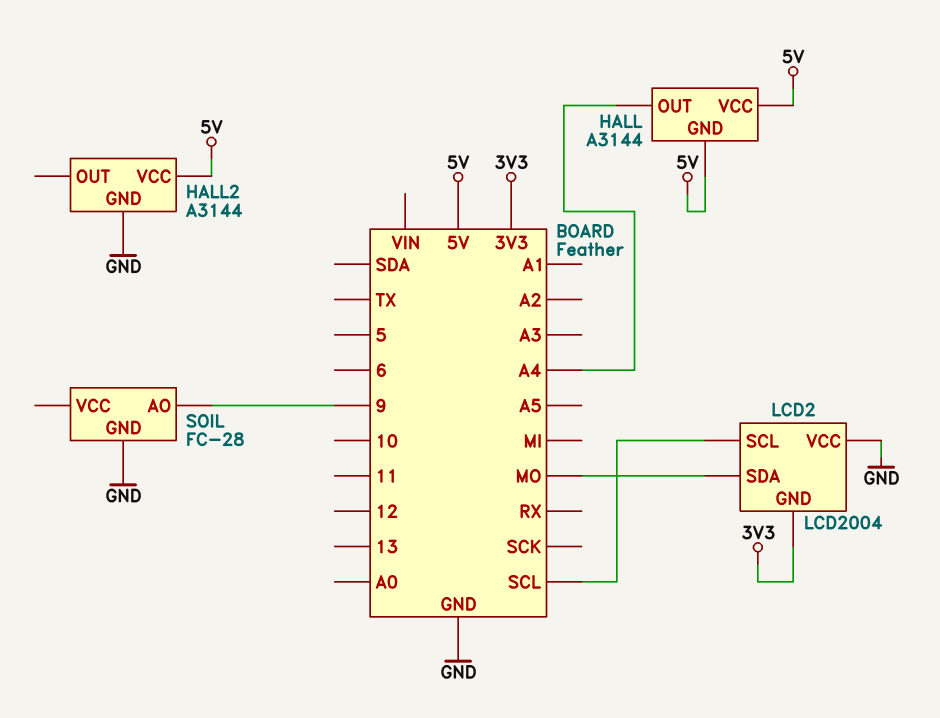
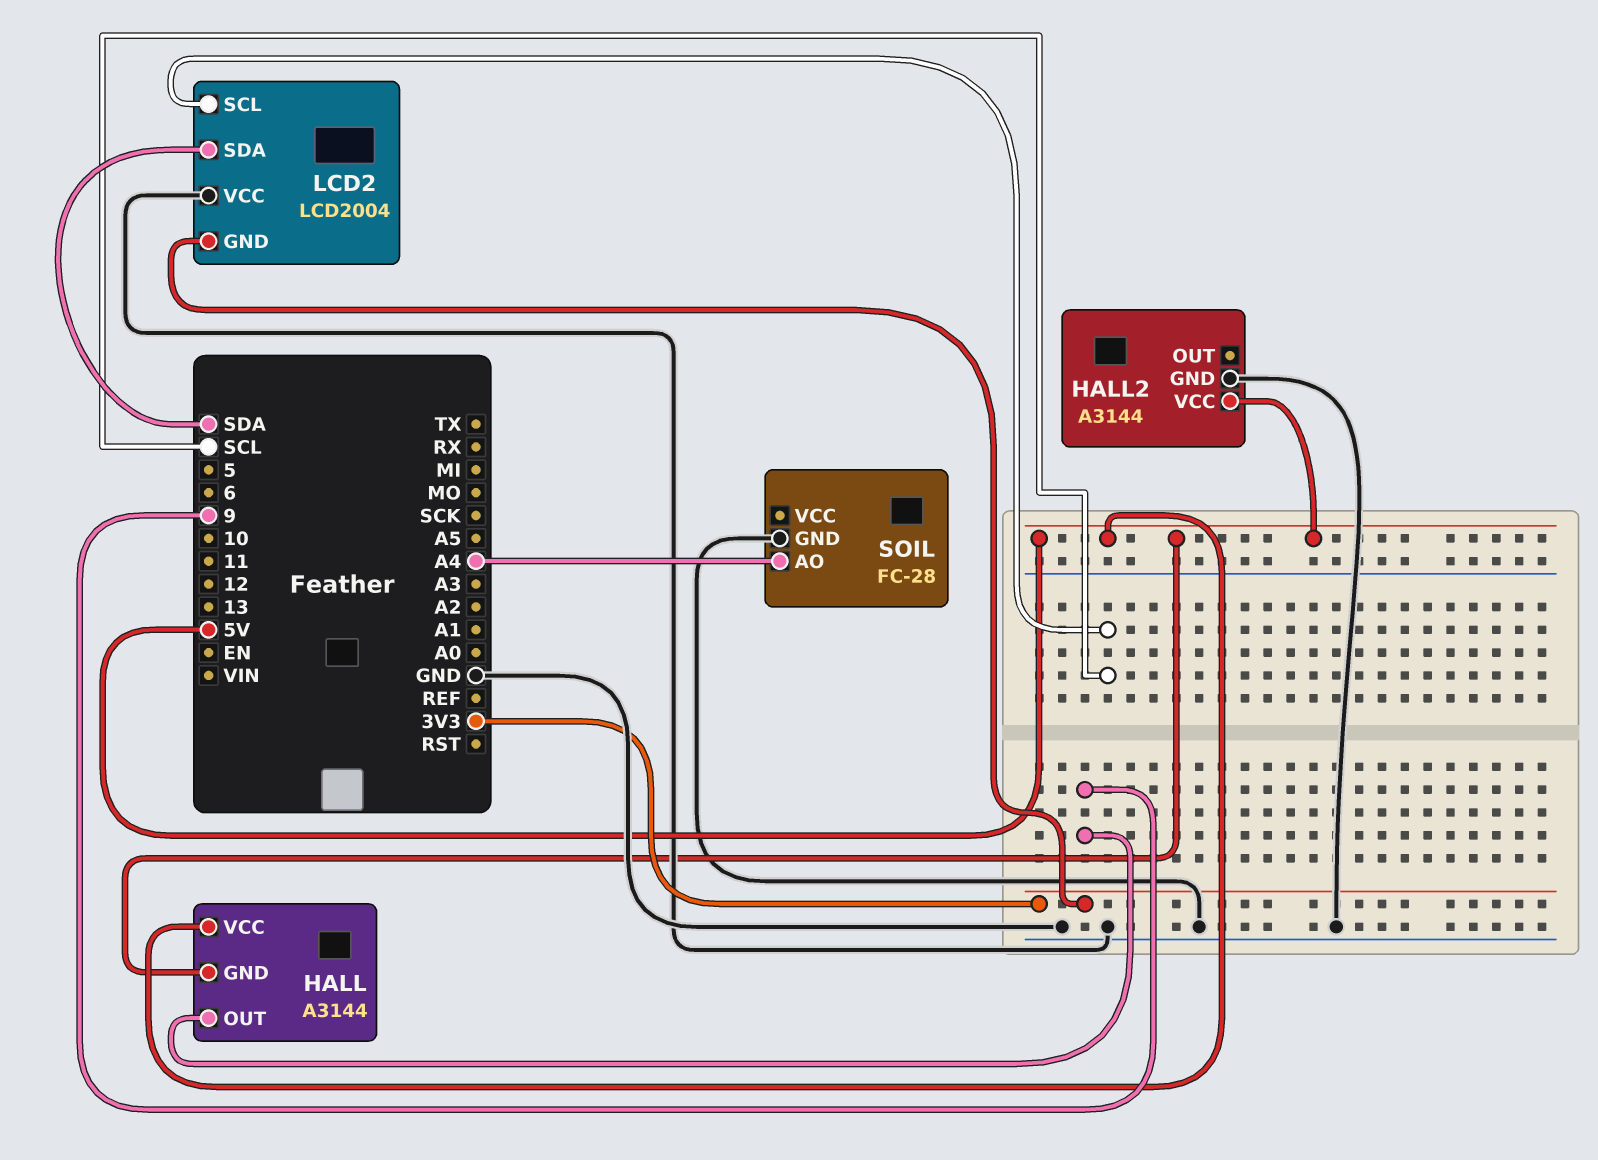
HALL pin OUT: A4 -> 9
LCD2 pin SDA: MO -> SDA
SOIL pin AO: 9 -> A4

